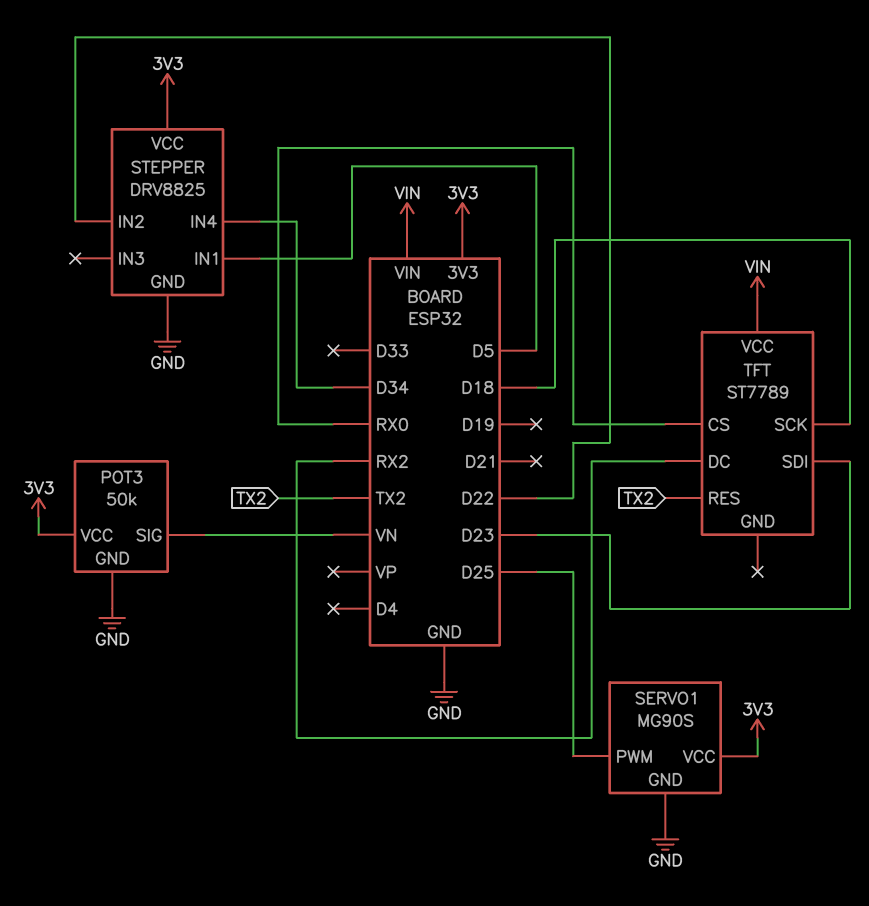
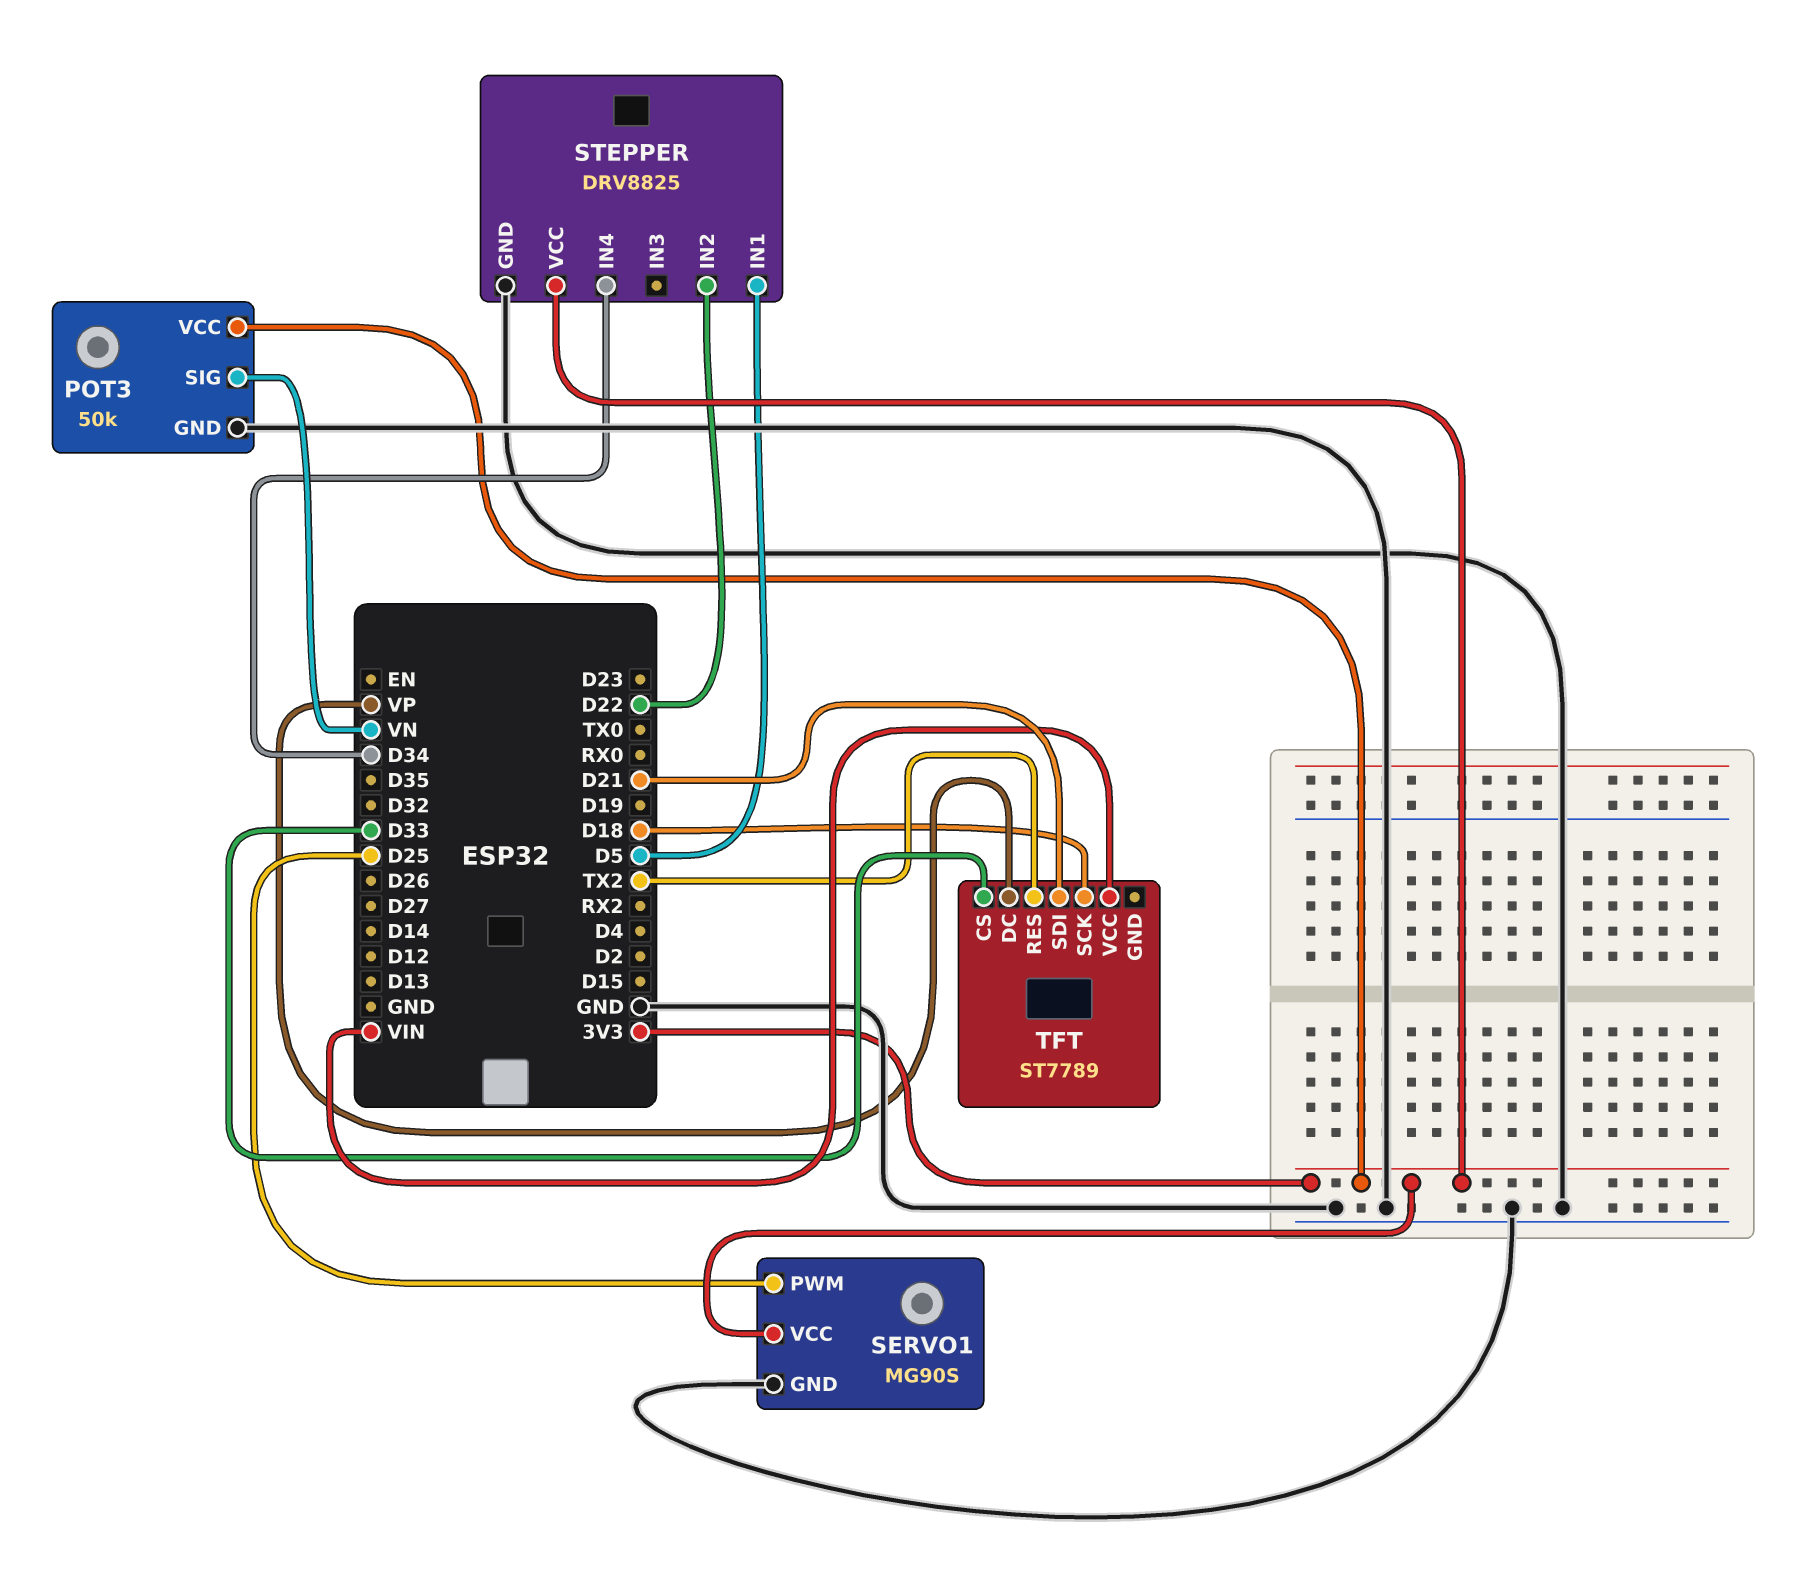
TFT pin CS: RX0 -> D33
TFT pin DC: RX2 -> VP
TFT pin SDI: D23 -> D21

